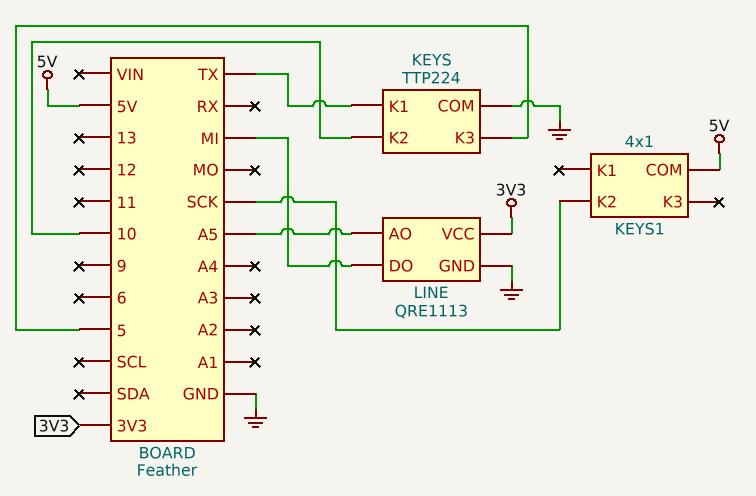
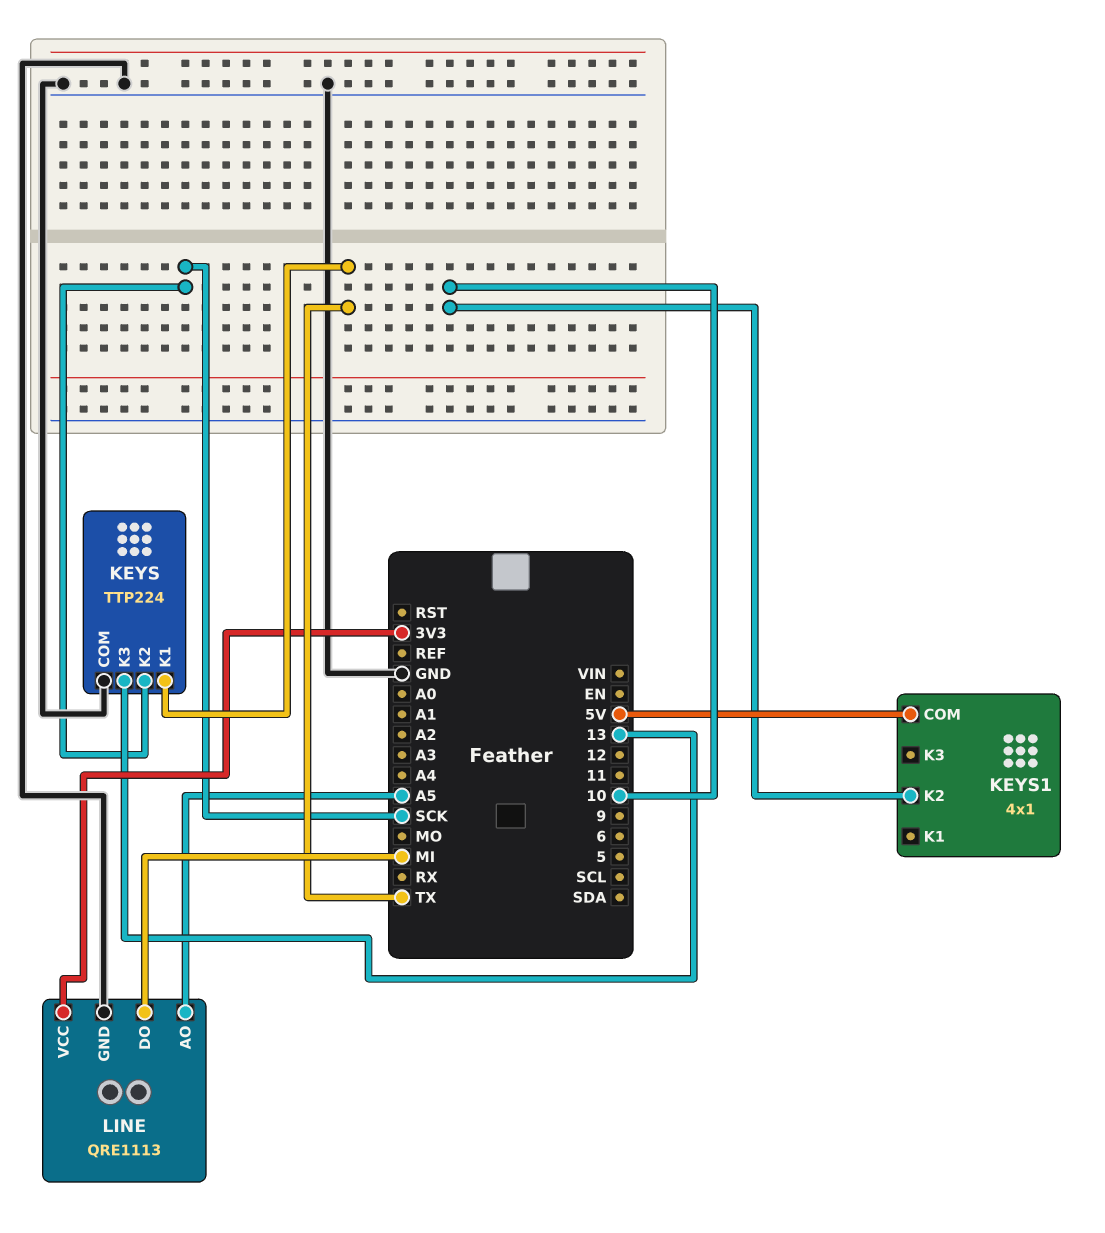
KEYS pin K2: 10 -> SCK
KEYS pin K3: 5 -> 13
KEYS1 pin K2: SCK -> 10

